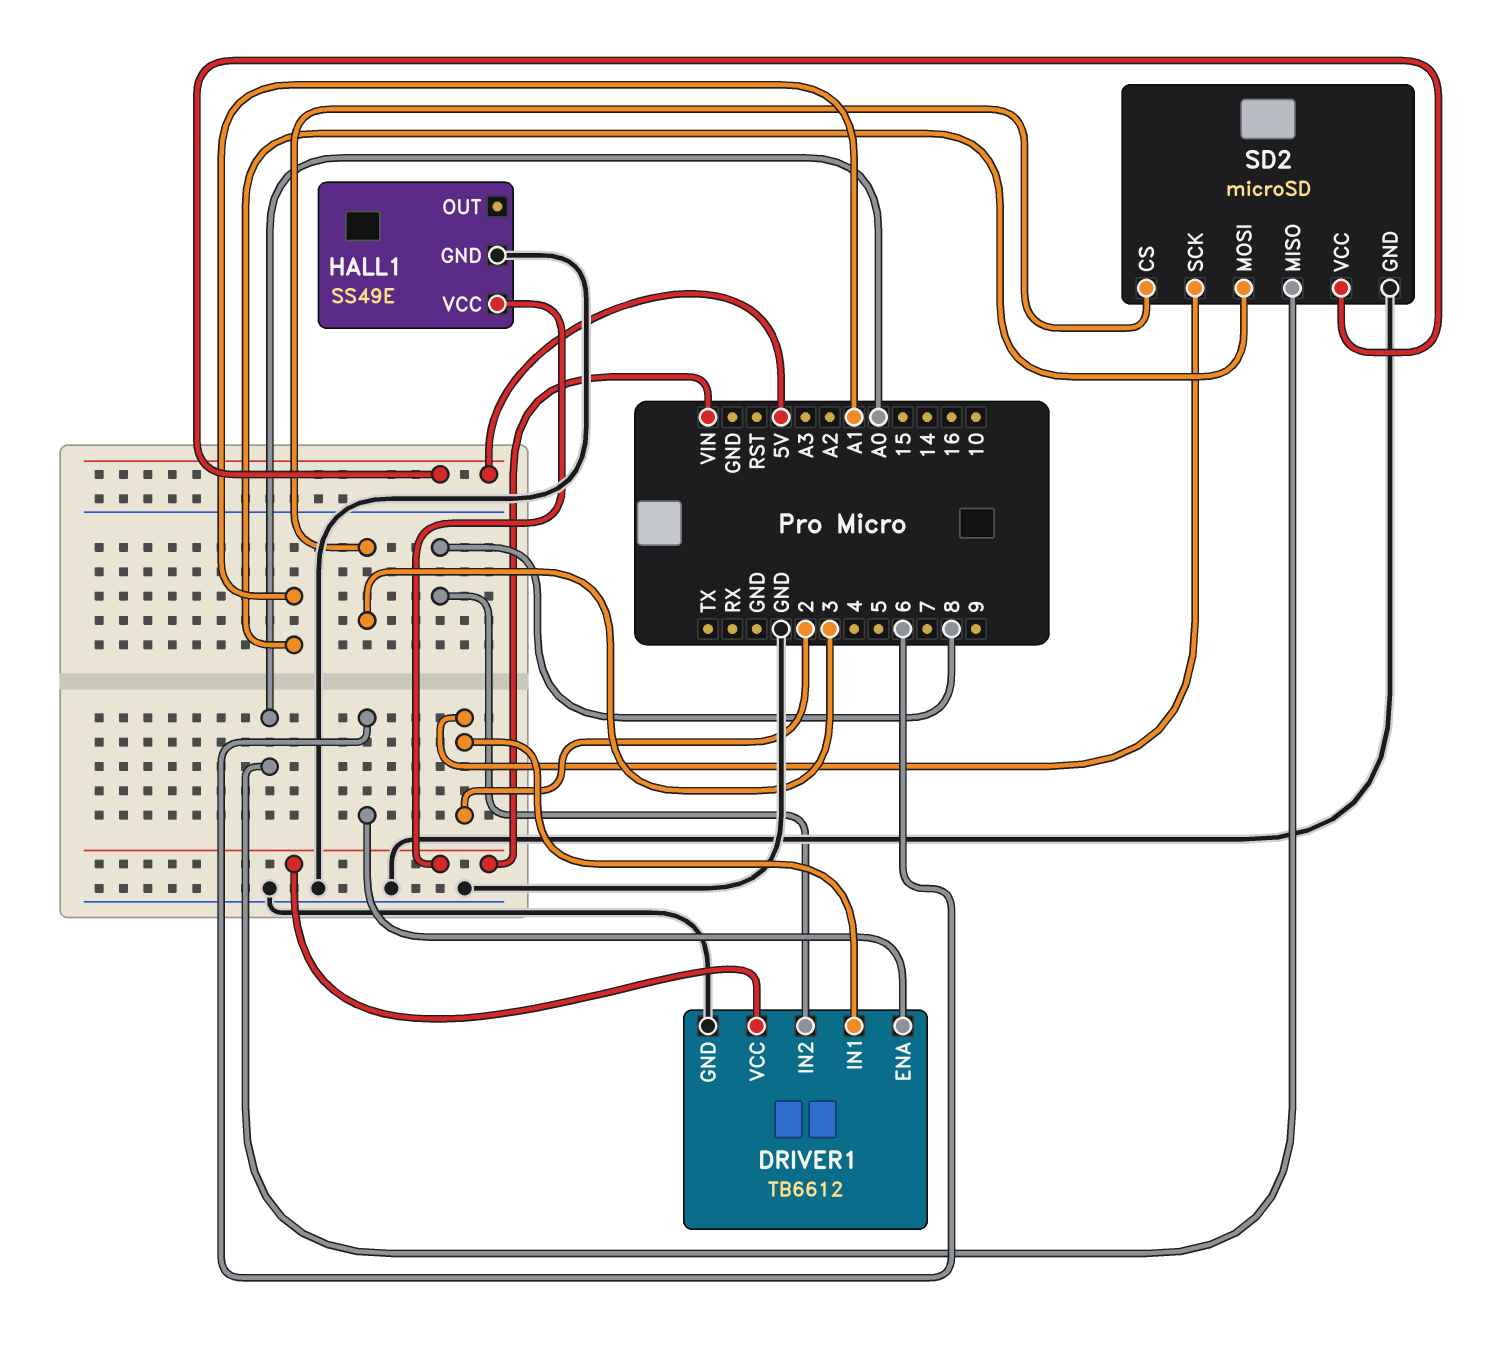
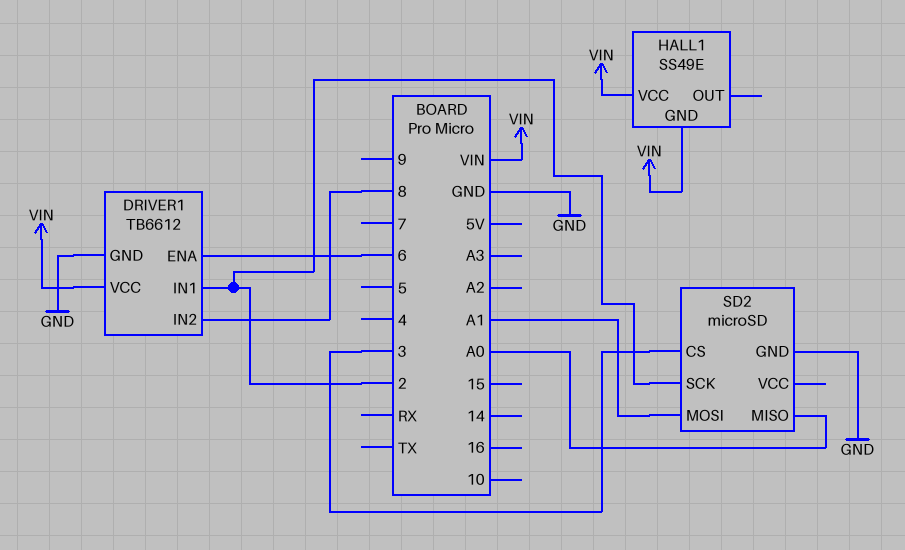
HALL1 pin GND: GND -> VIN
SD2 pin VCC: 5V -> none

